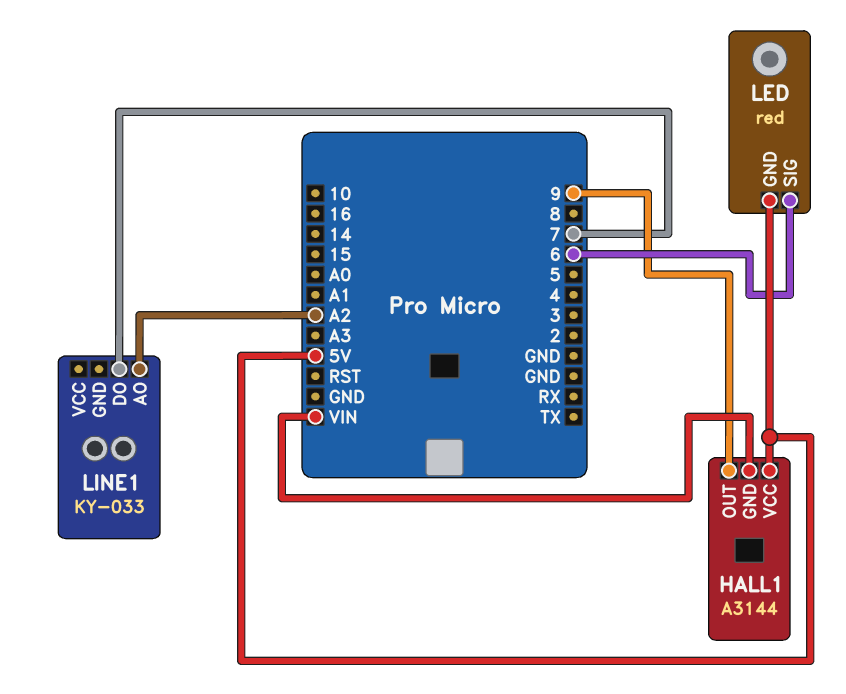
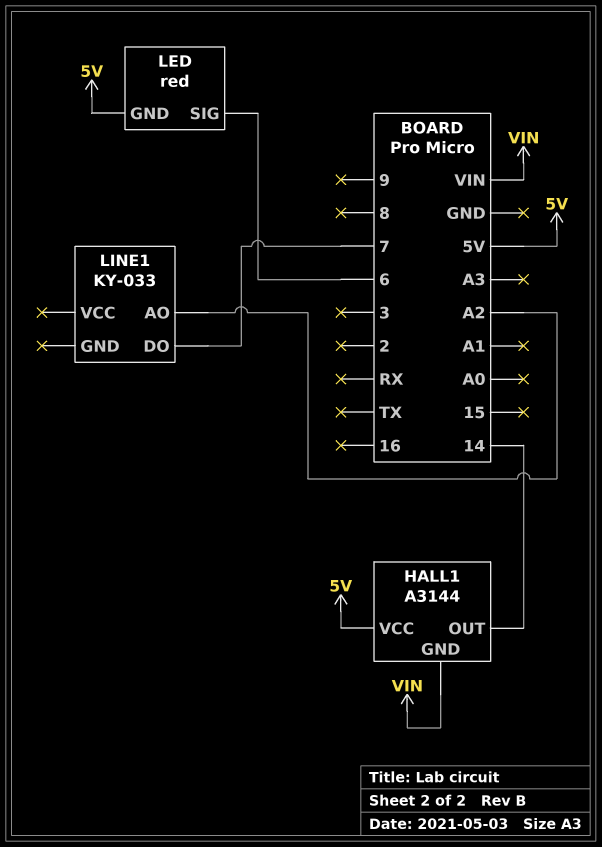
HALL1 pin OUT: 9 -> 14

